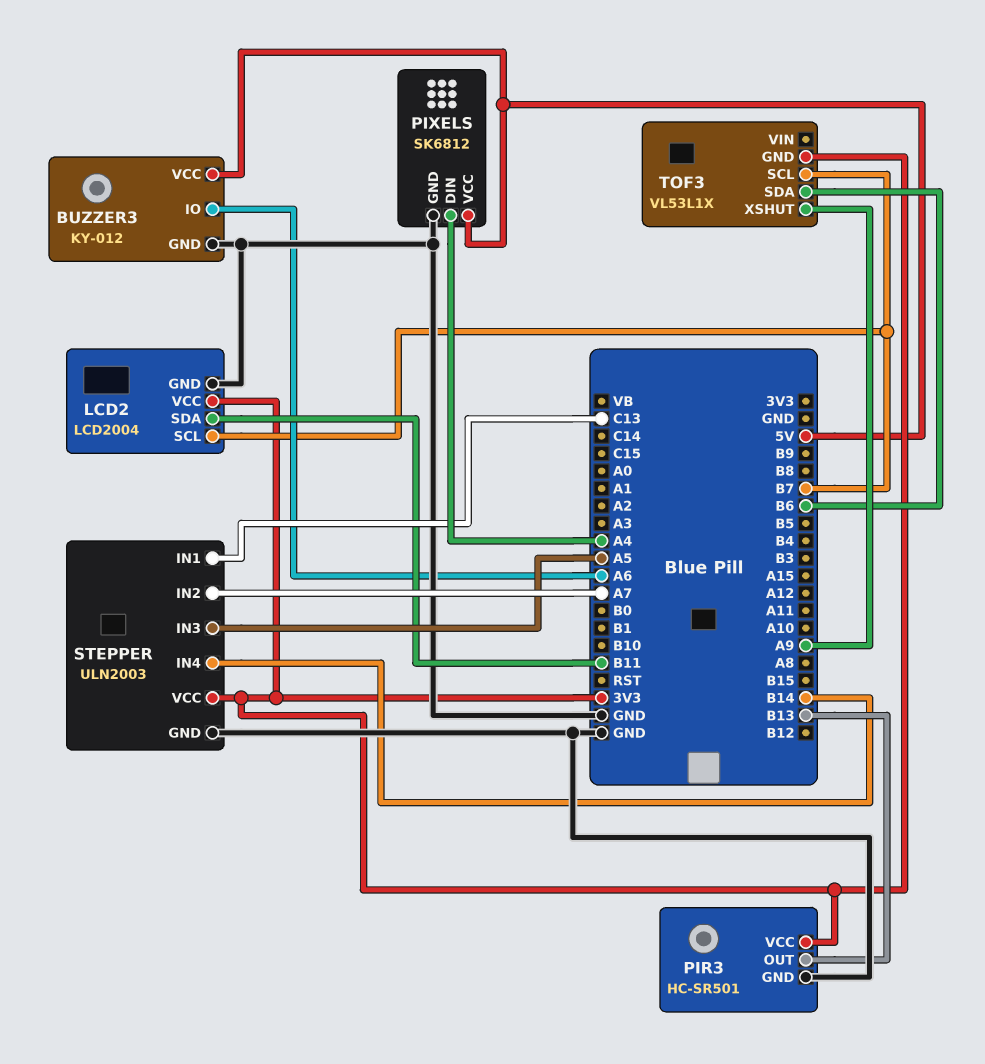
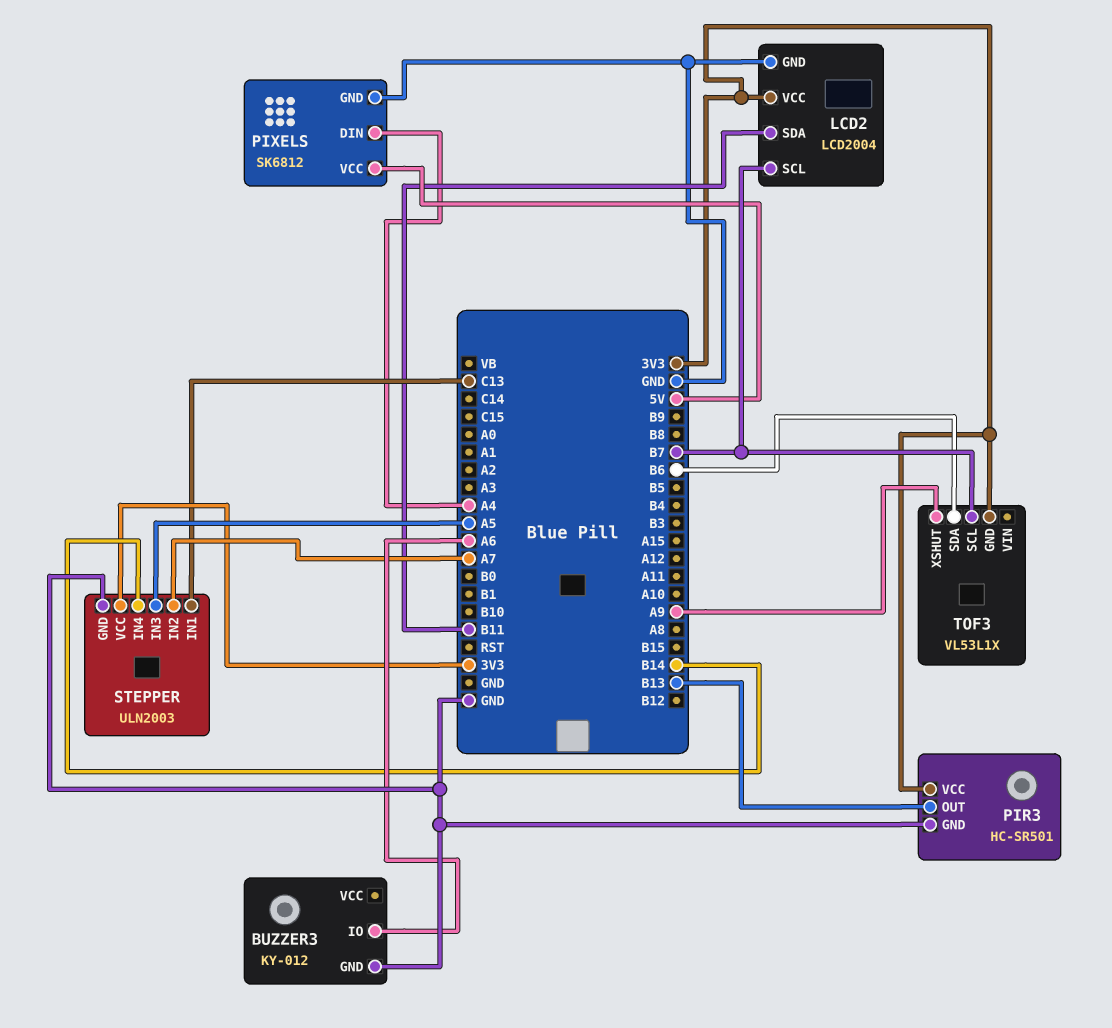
BUZZER3 pin VCC: 5V -> none

